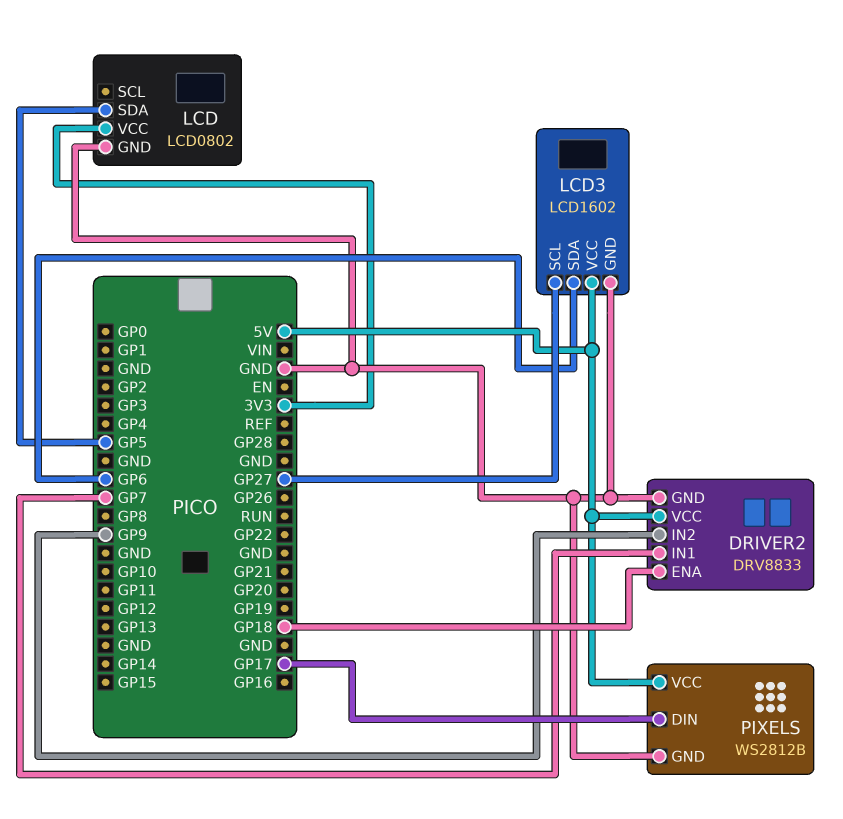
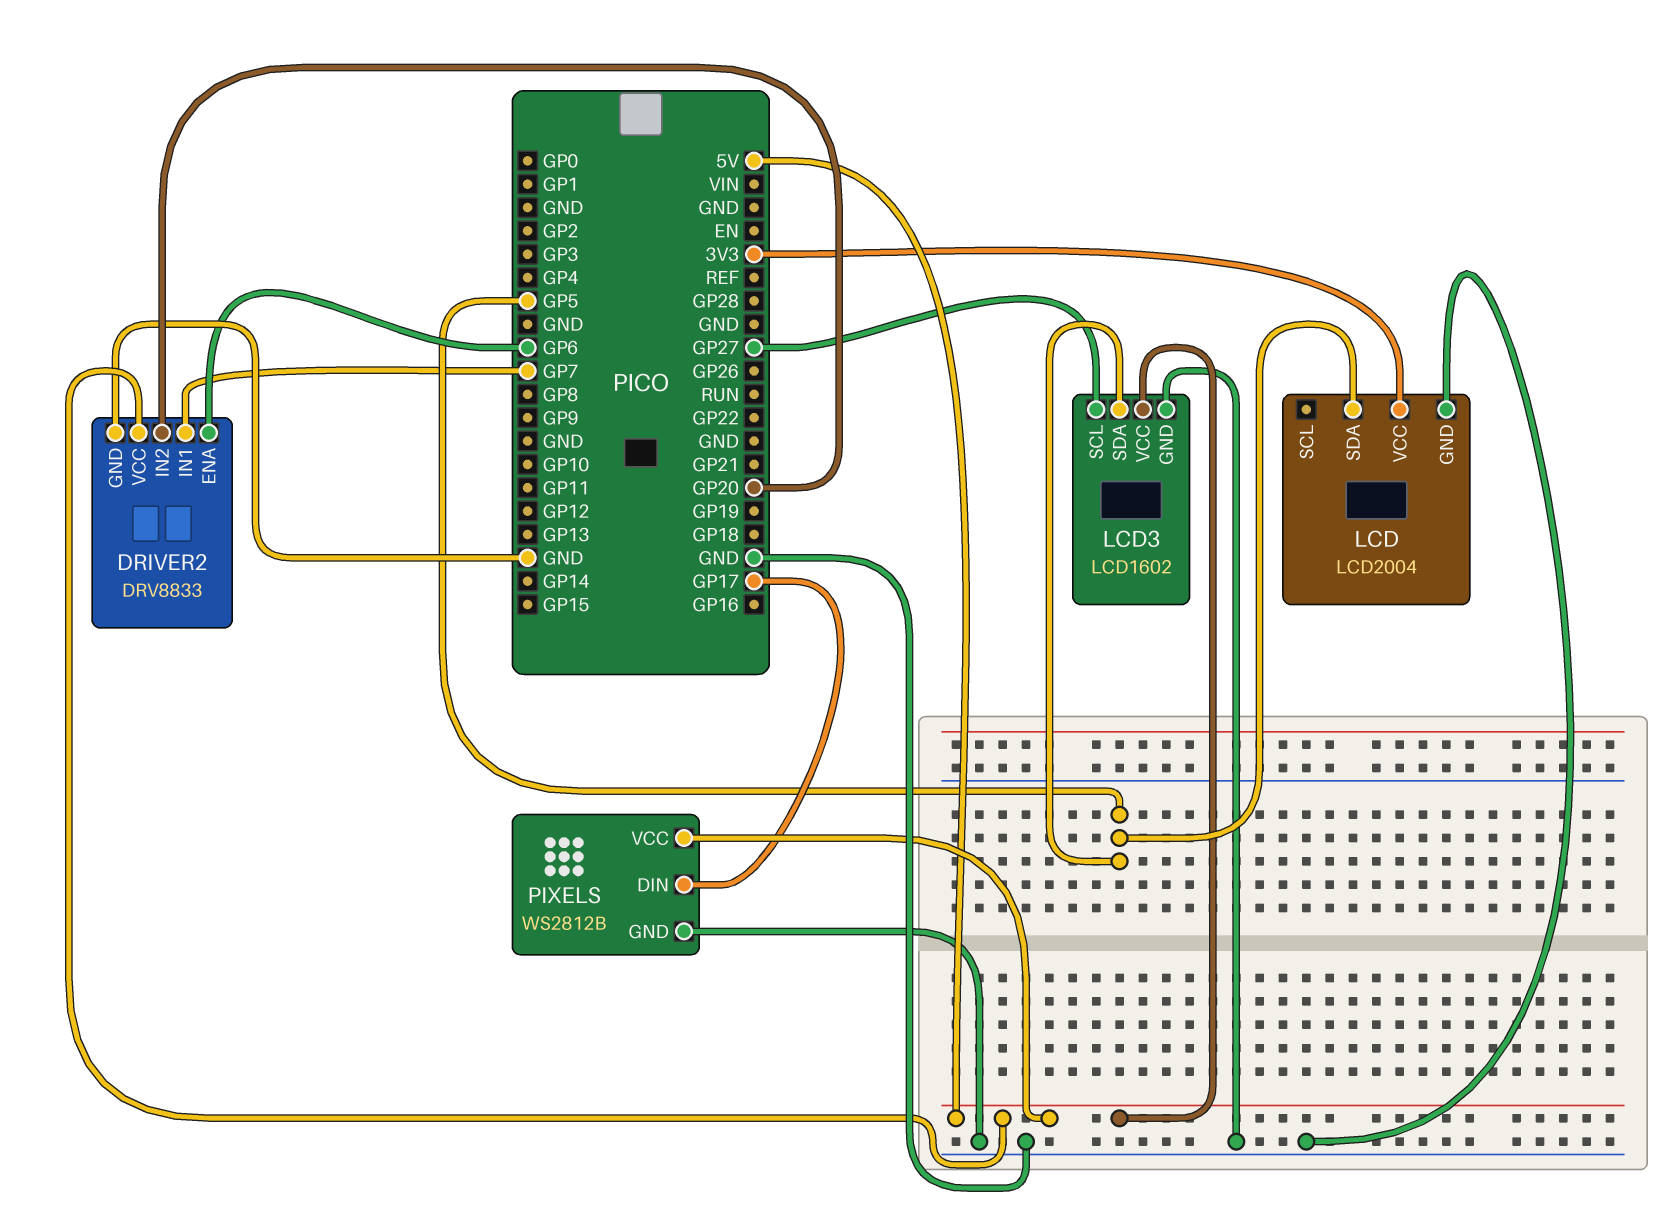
DRIVER2 pin ENA: GP18 -> GP6
DRIVER2 pin IN2: GP9 -> GP20
LCD: LCD0802 -> LCD2004
LCD3 pin SDA: GP6 -> GP5

